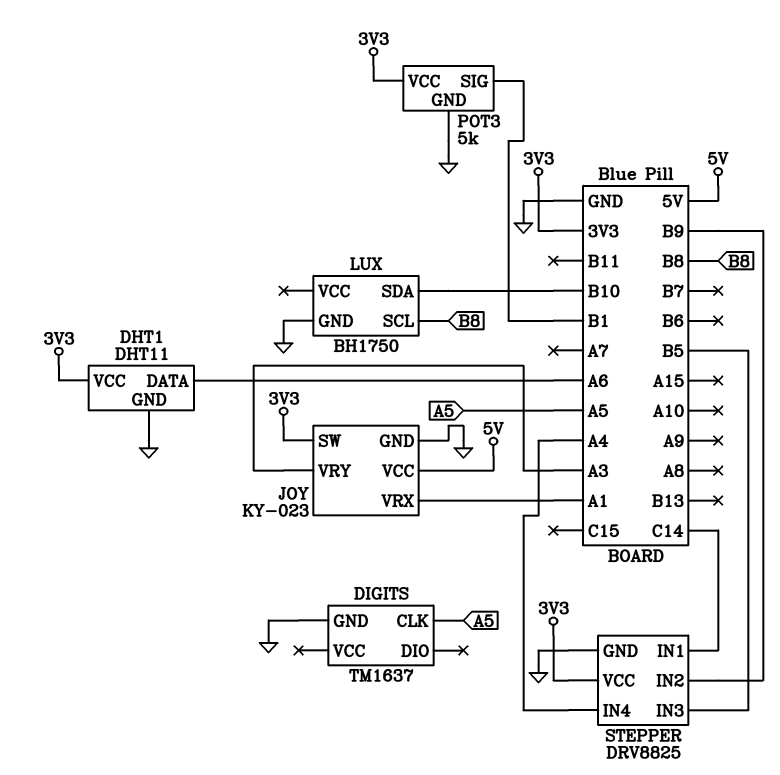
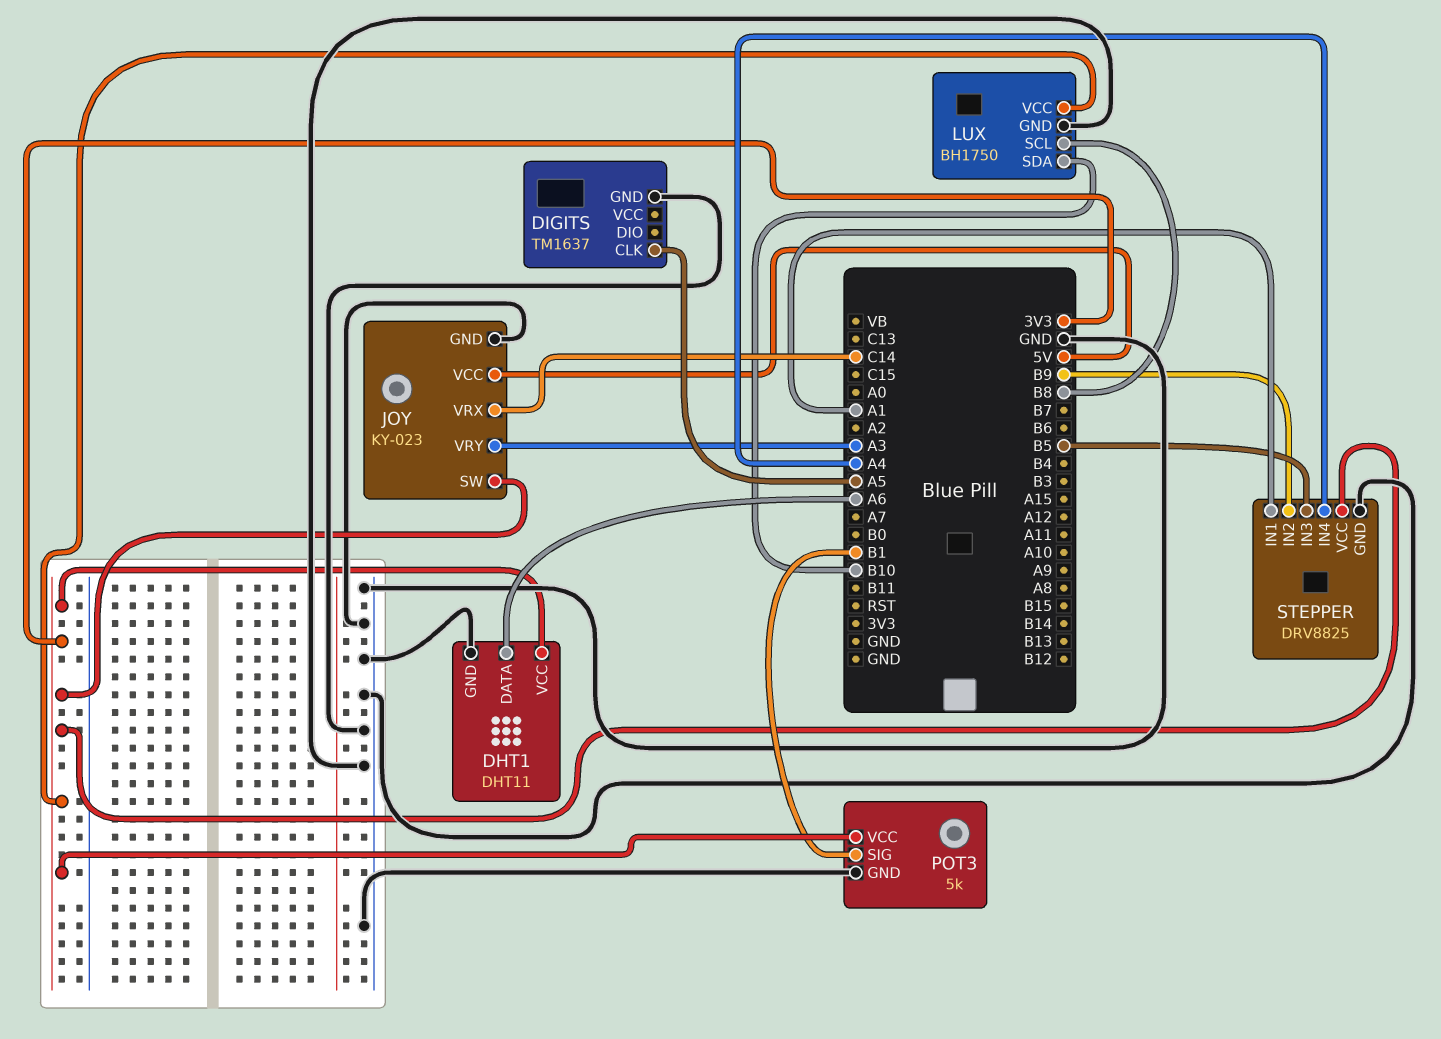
JOY pin VRX: A1 -> C14
LUX pin VCC: none -> 3V3
STEPPER pin IN1: C14 -> A1

